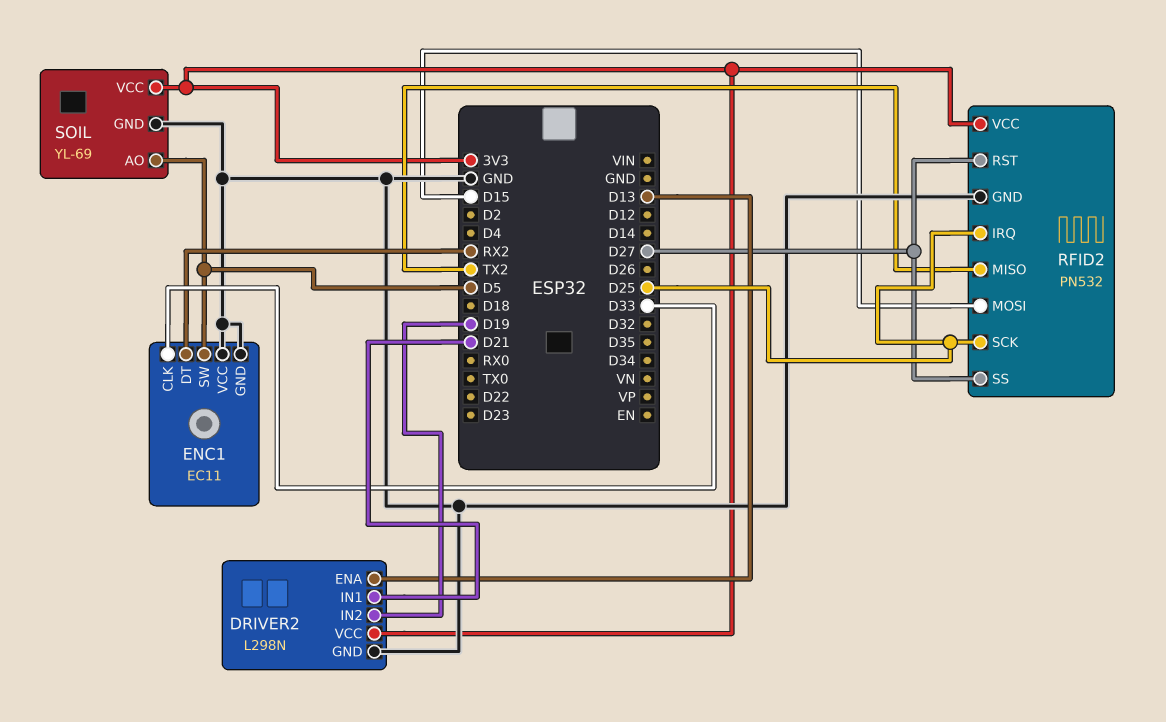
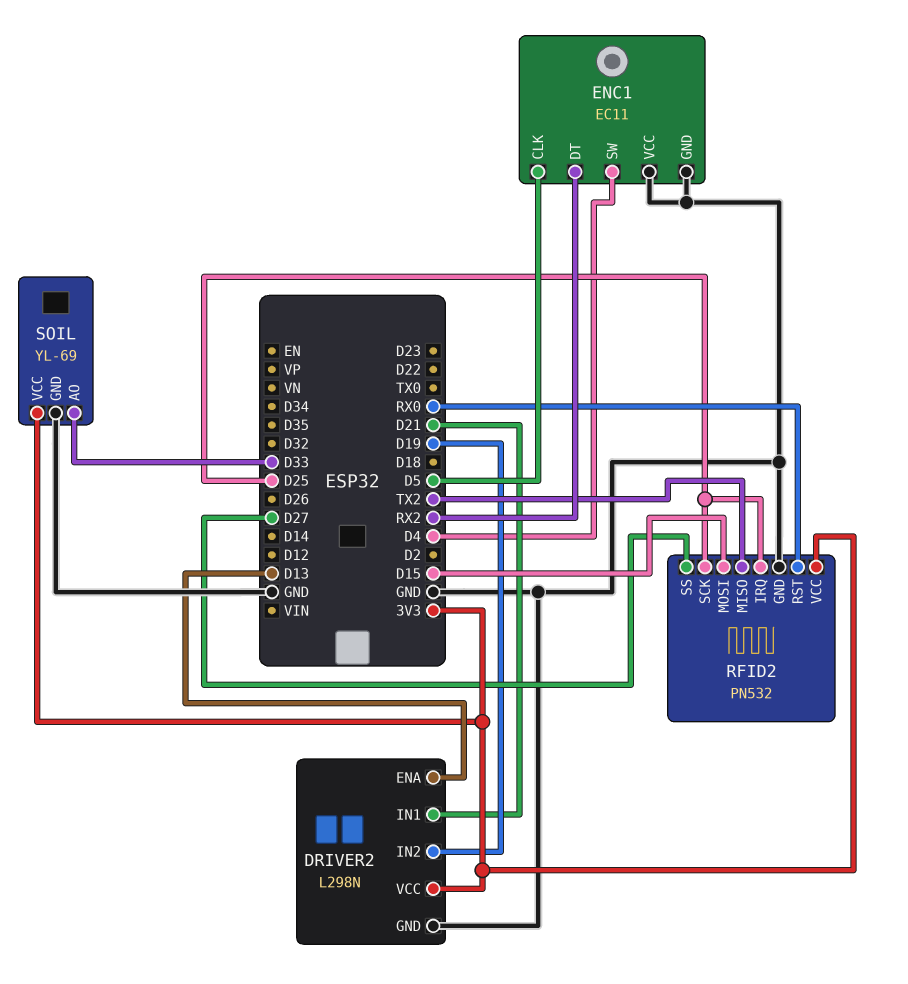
ENC1 pin CLK: D33 -> D5
ENC1 pin SW: D5 -> D4
RFID2 pin RST: D27 -> RX0
SOIL pin AO: D5 -> D33

